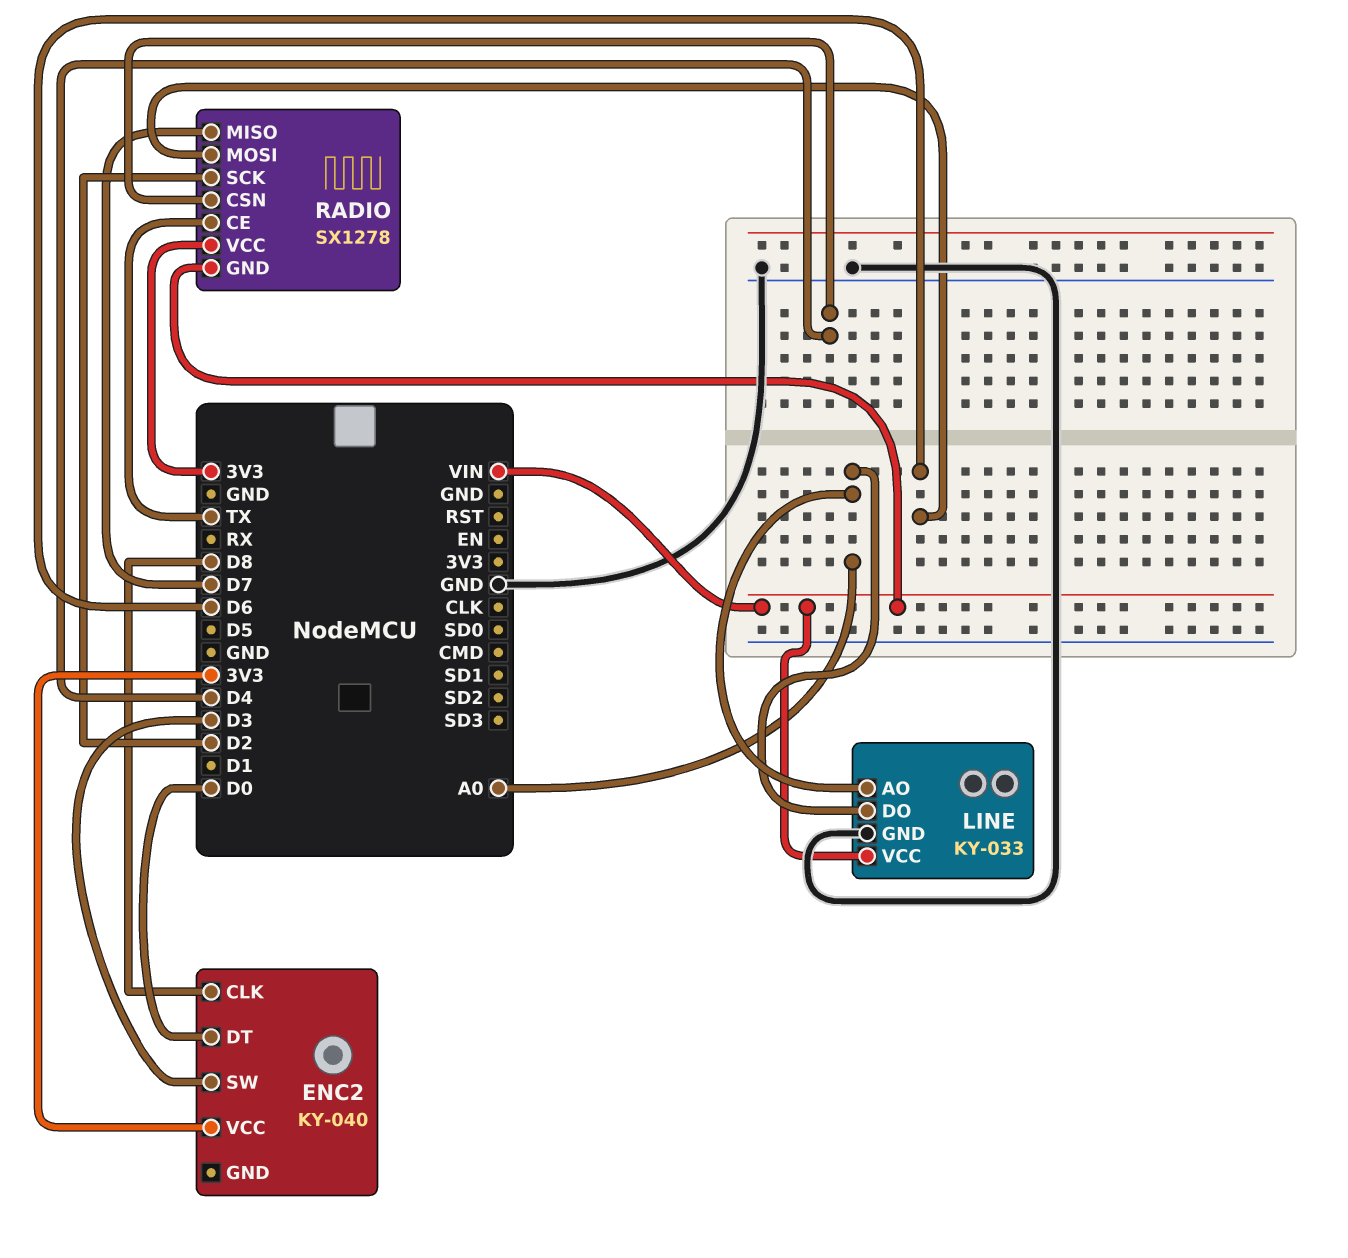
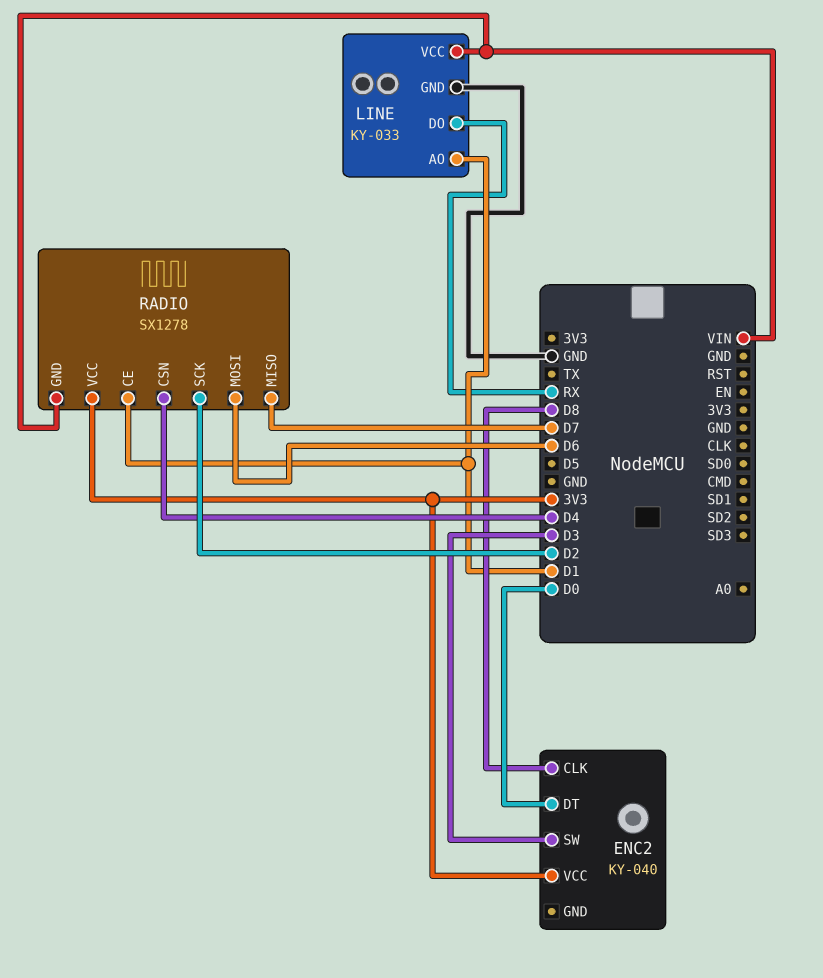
LINE pin AO: A0 -> D1
LINE pin DO: A0 -> RX
RADIO pin CE: TX -> D1

